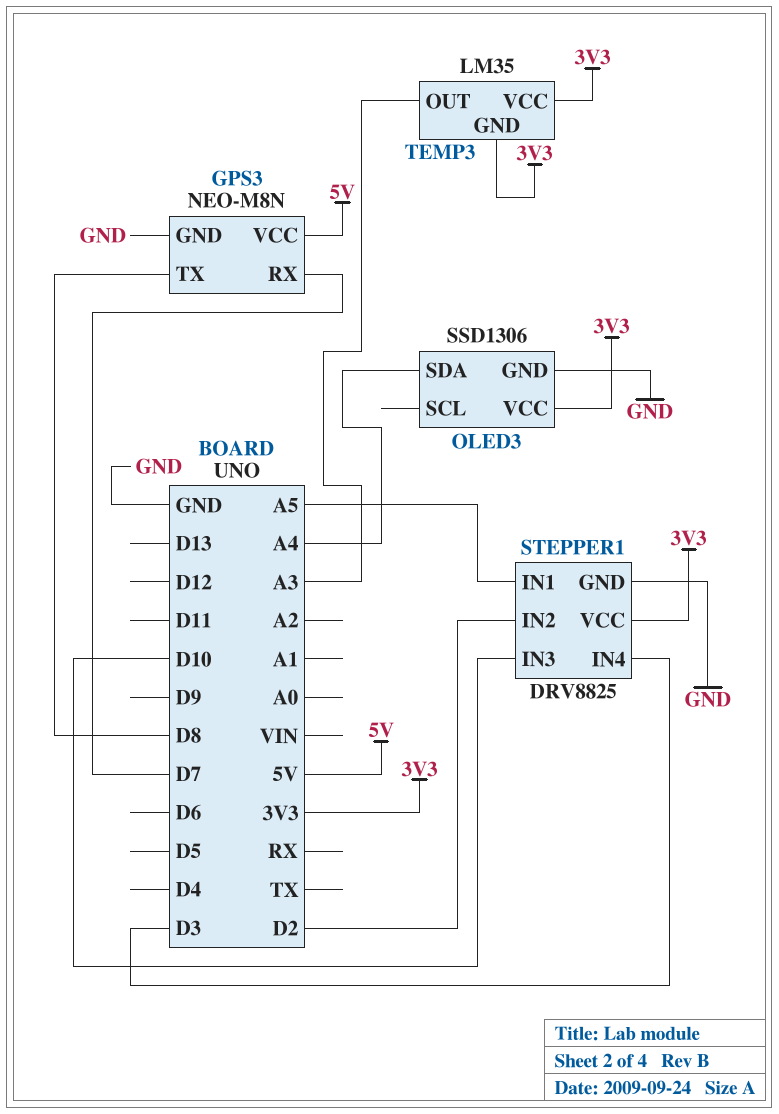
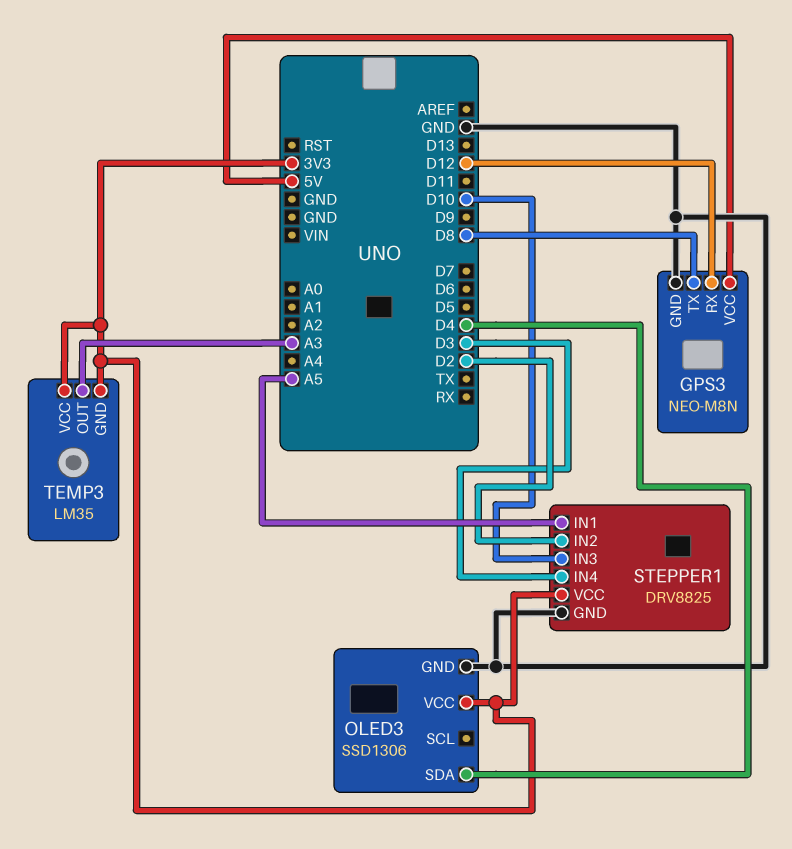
GPS3 pin RX: D7 -> D12
OLED3 pin SDA: A4 -> D4

